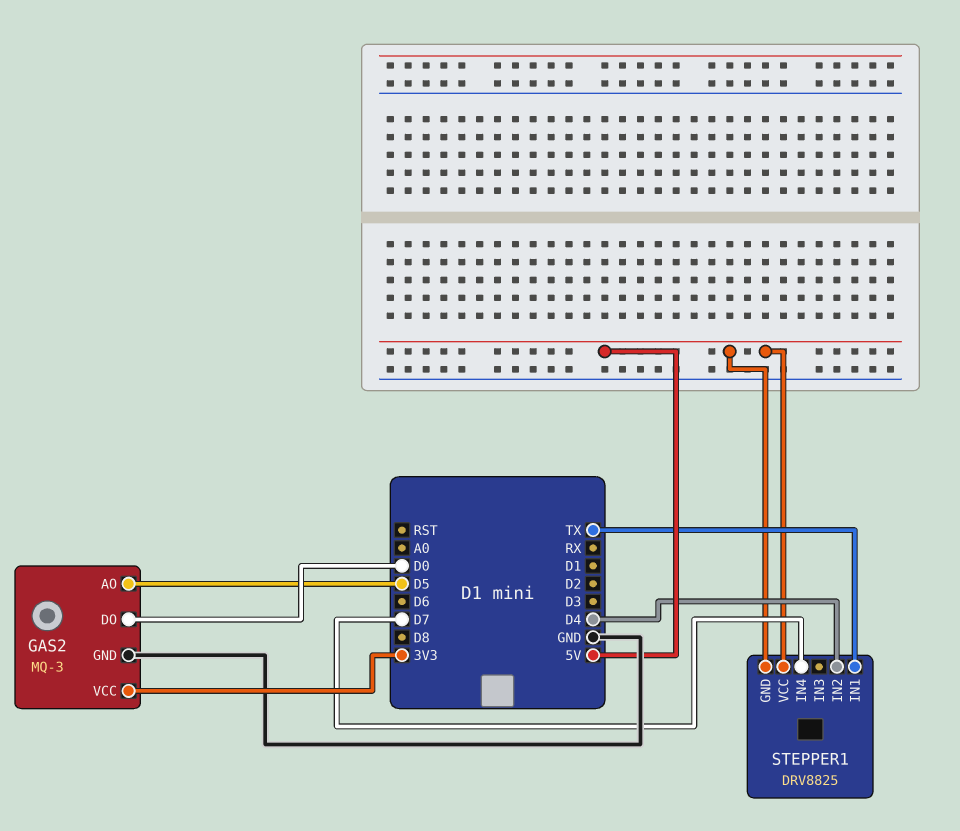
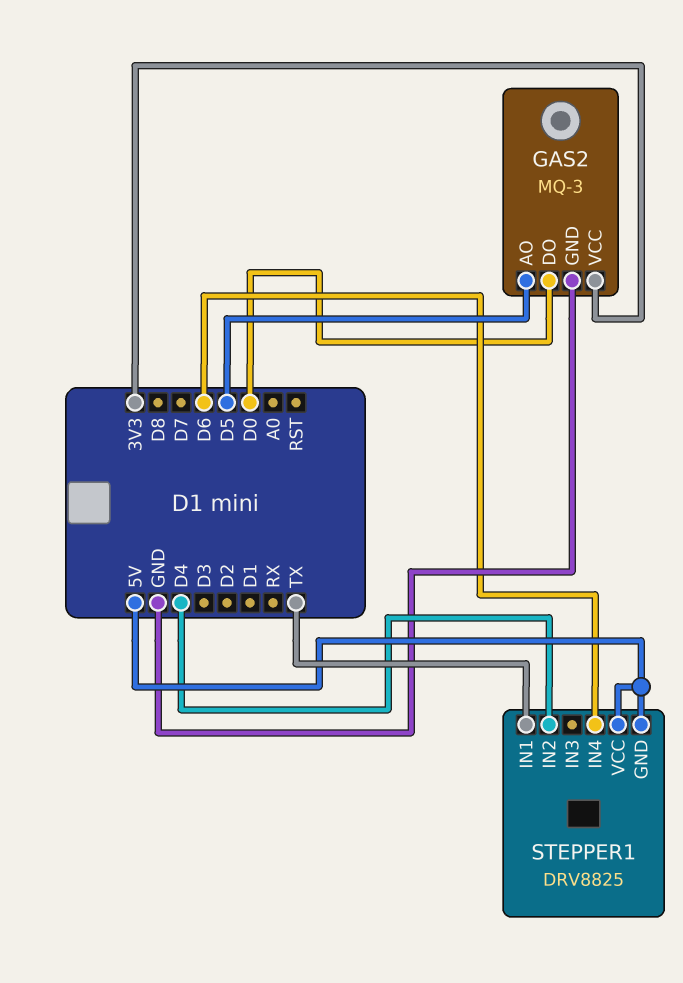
STEPPER1 pin IN4: D7 -> D6

